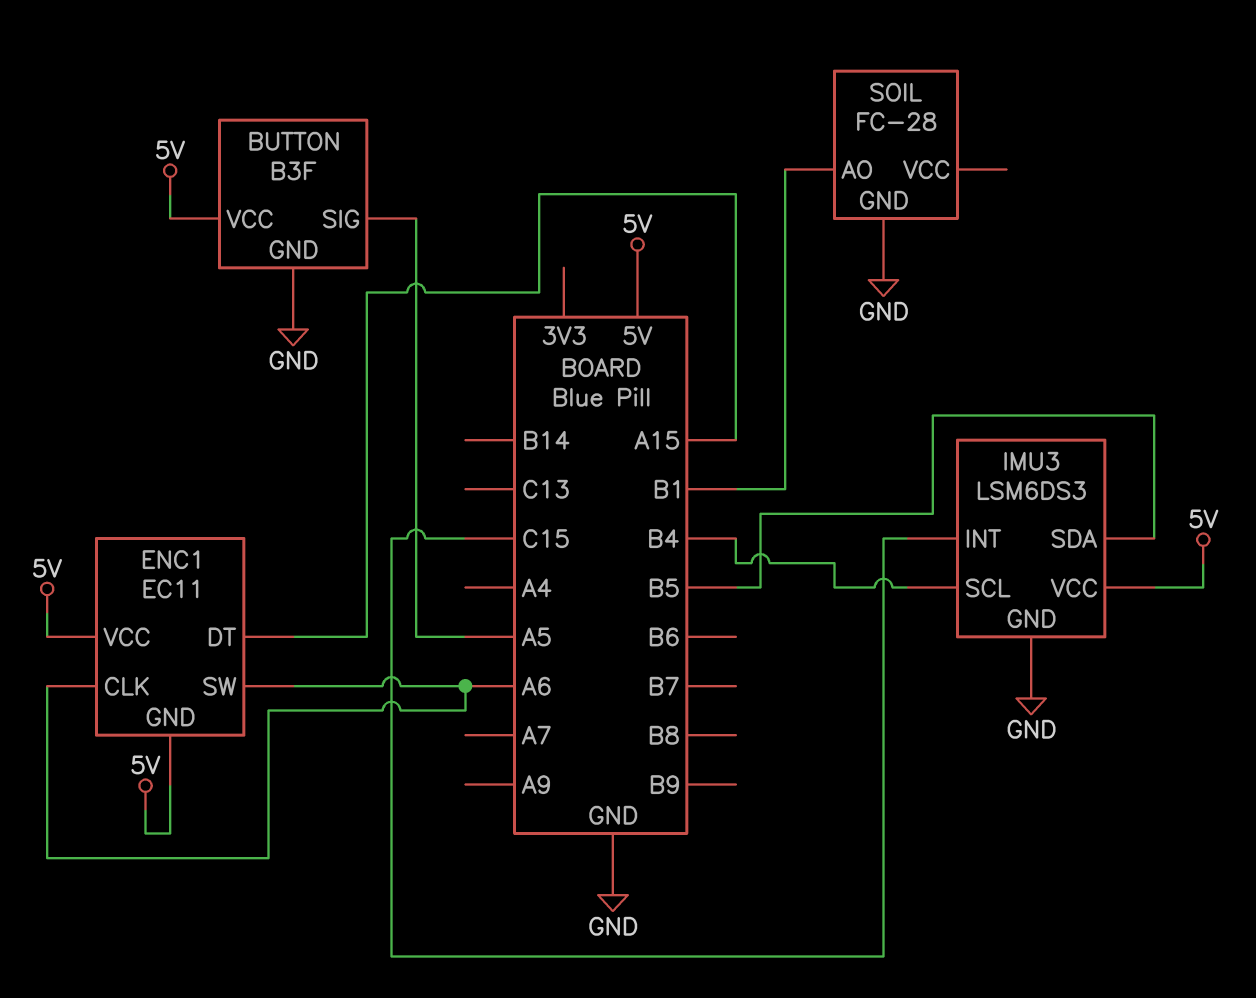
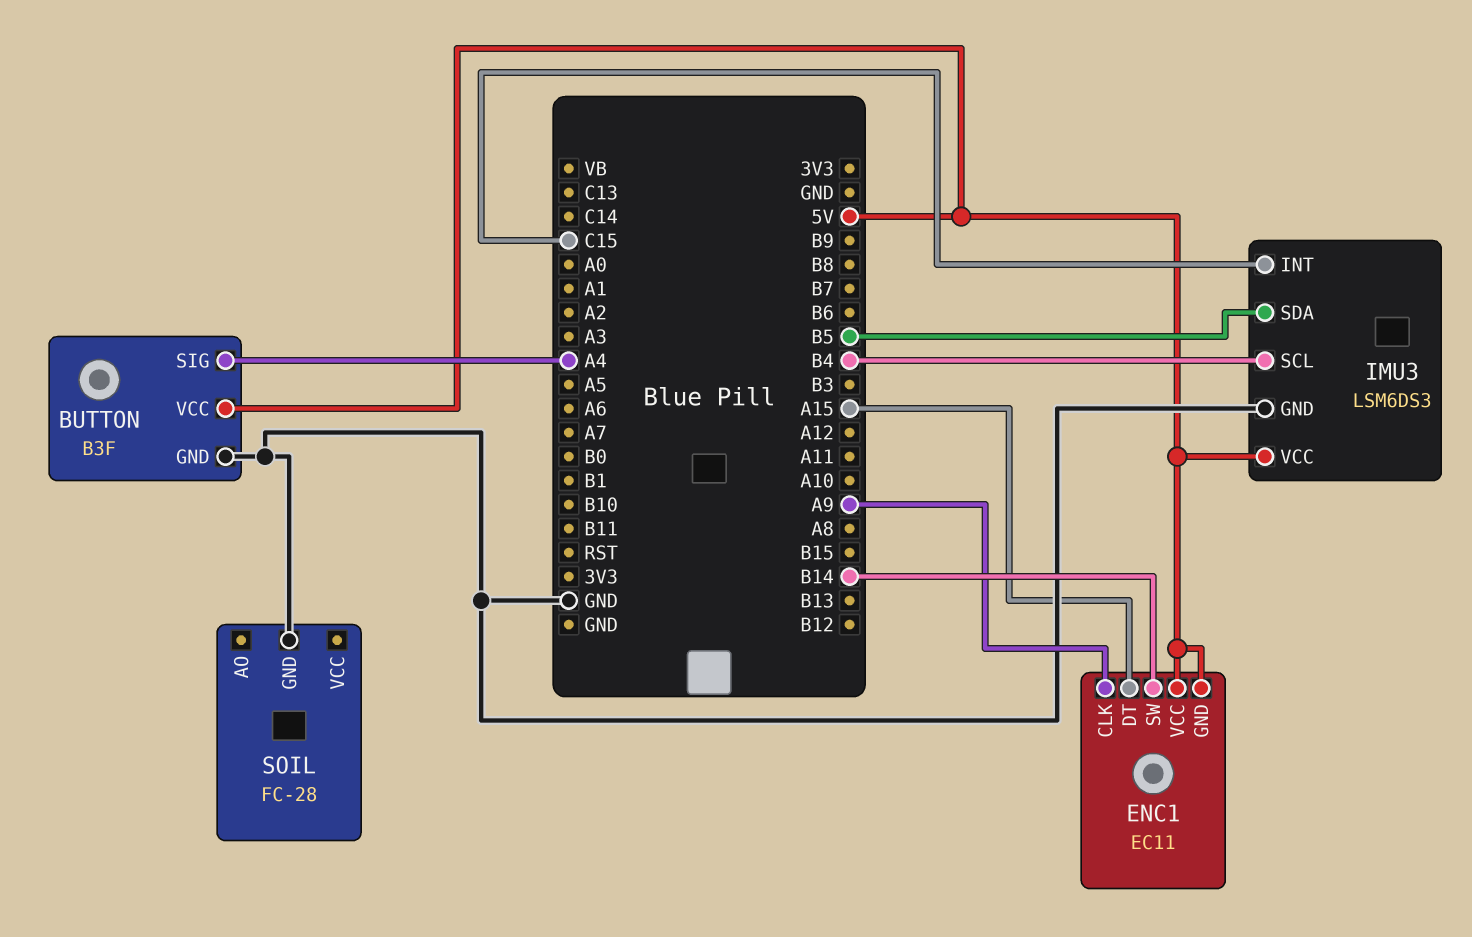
BUTTON pin SIG: A5 -> A4
ENC1 pin CLK: A6 -> A9
ENC1 pin SW: A6 -> B14
SOIL pin AO: B1 -> none

